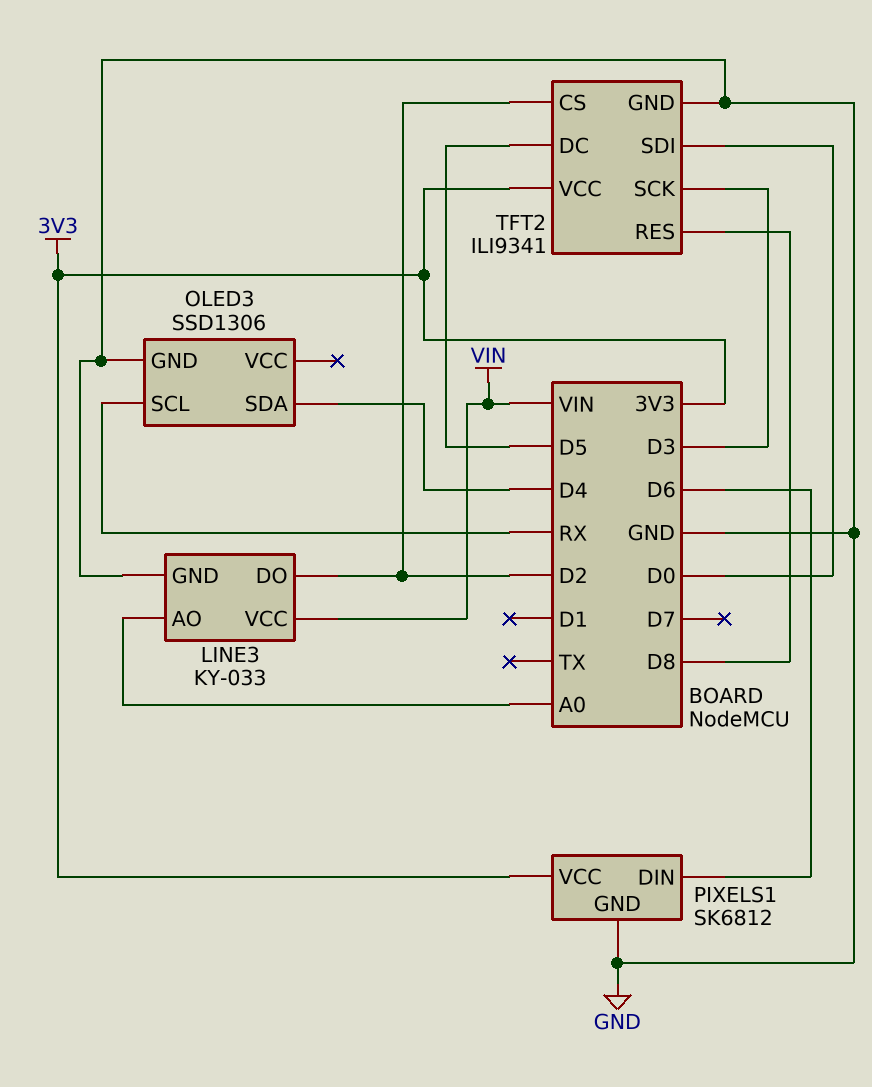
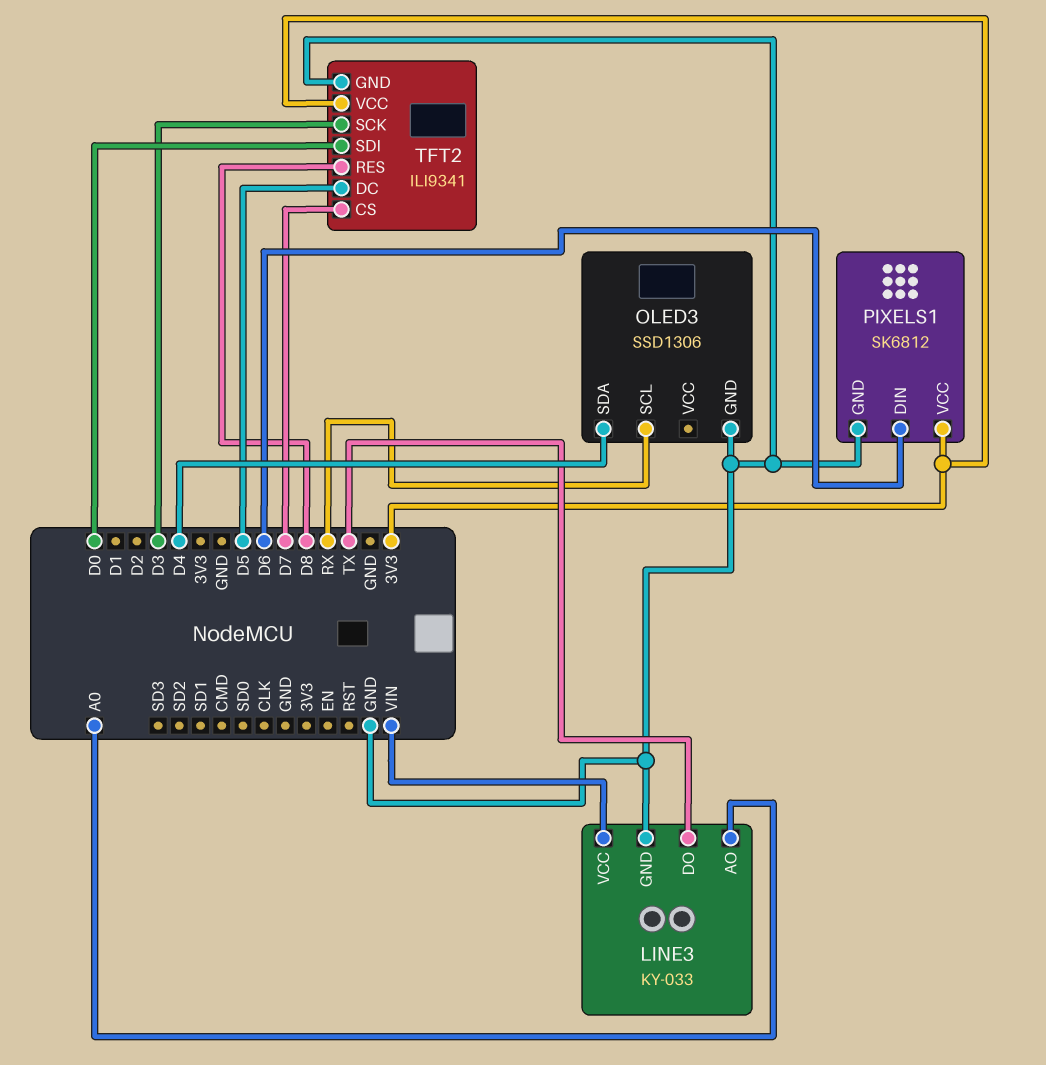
LINE3 pin DO: D2 -> TX
TFT2 pin CS: D2 -> D7

